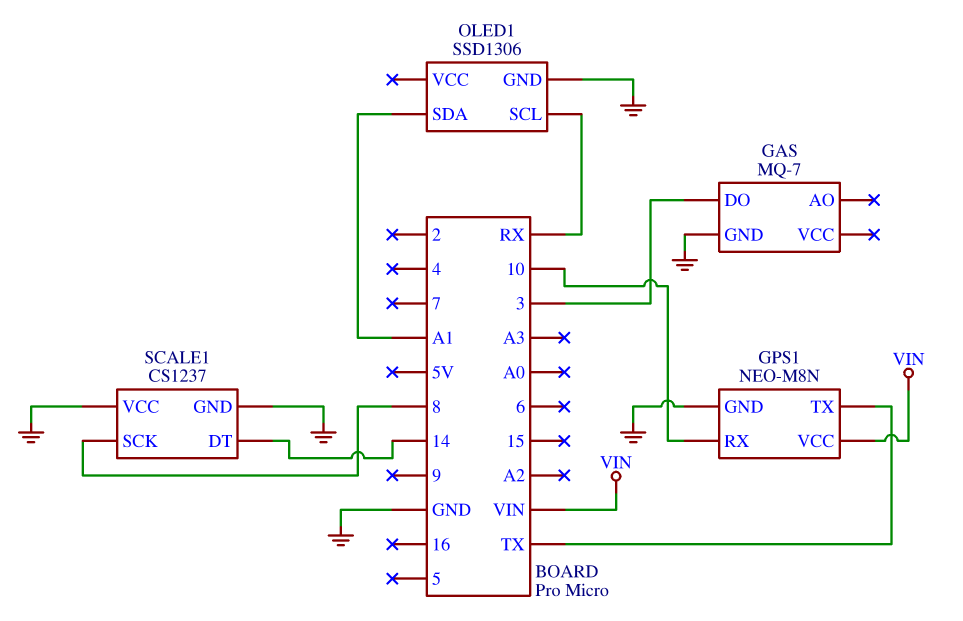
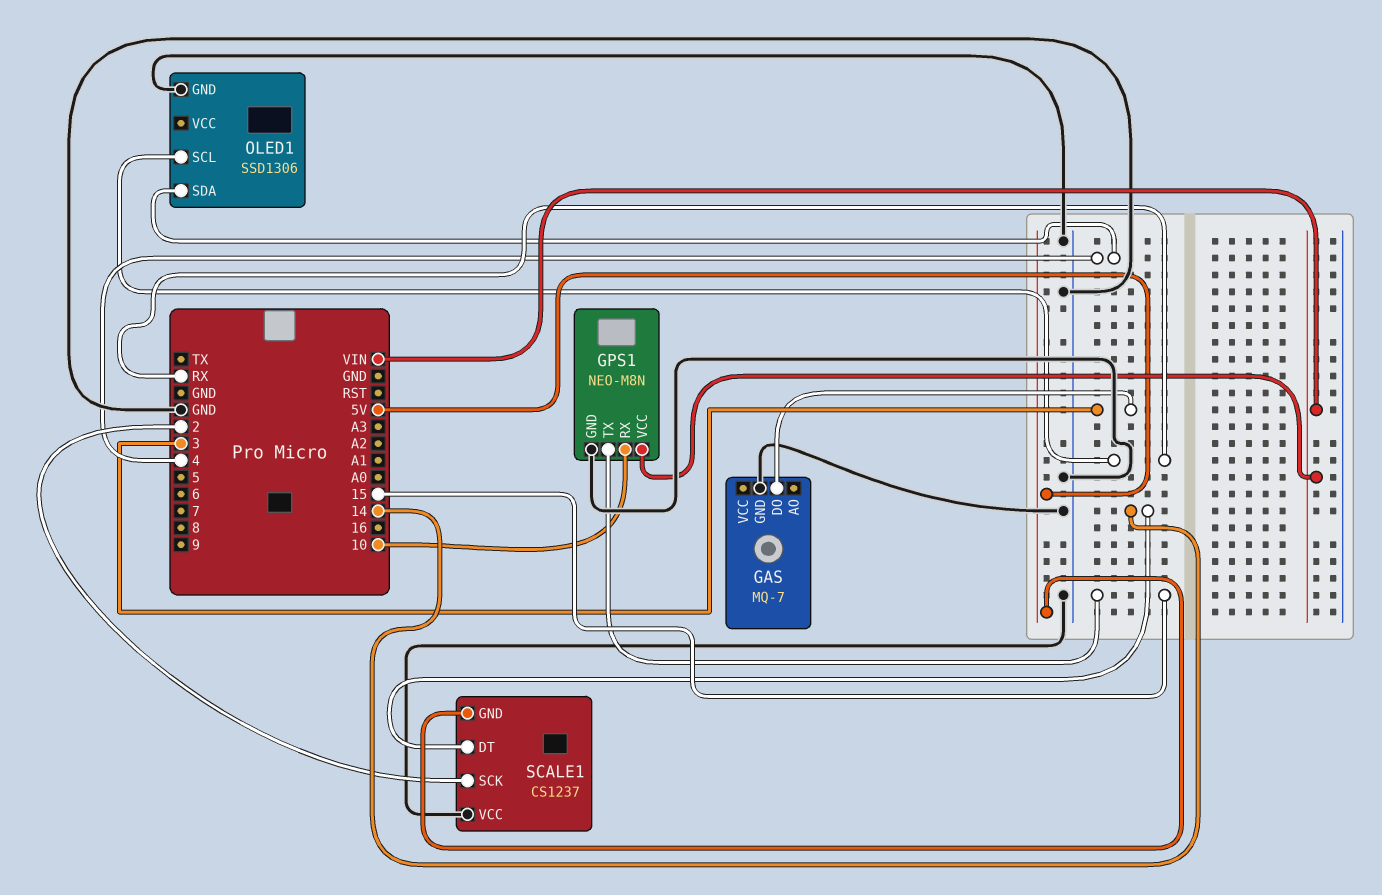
GPS1 pin TX: TX -> 15
OLED1 pin SDA: A1 -> 4
SCALE1 pin GND: GND -> 5V
SCALE1 pin SCK: 8 -> 2

